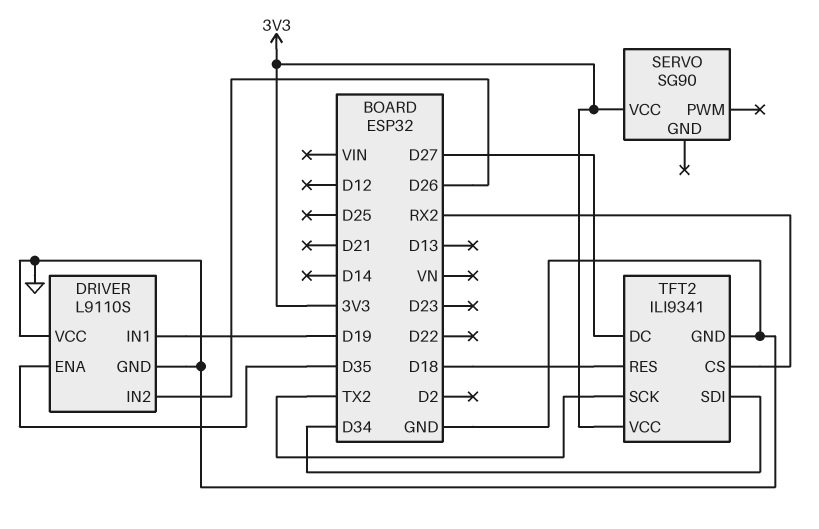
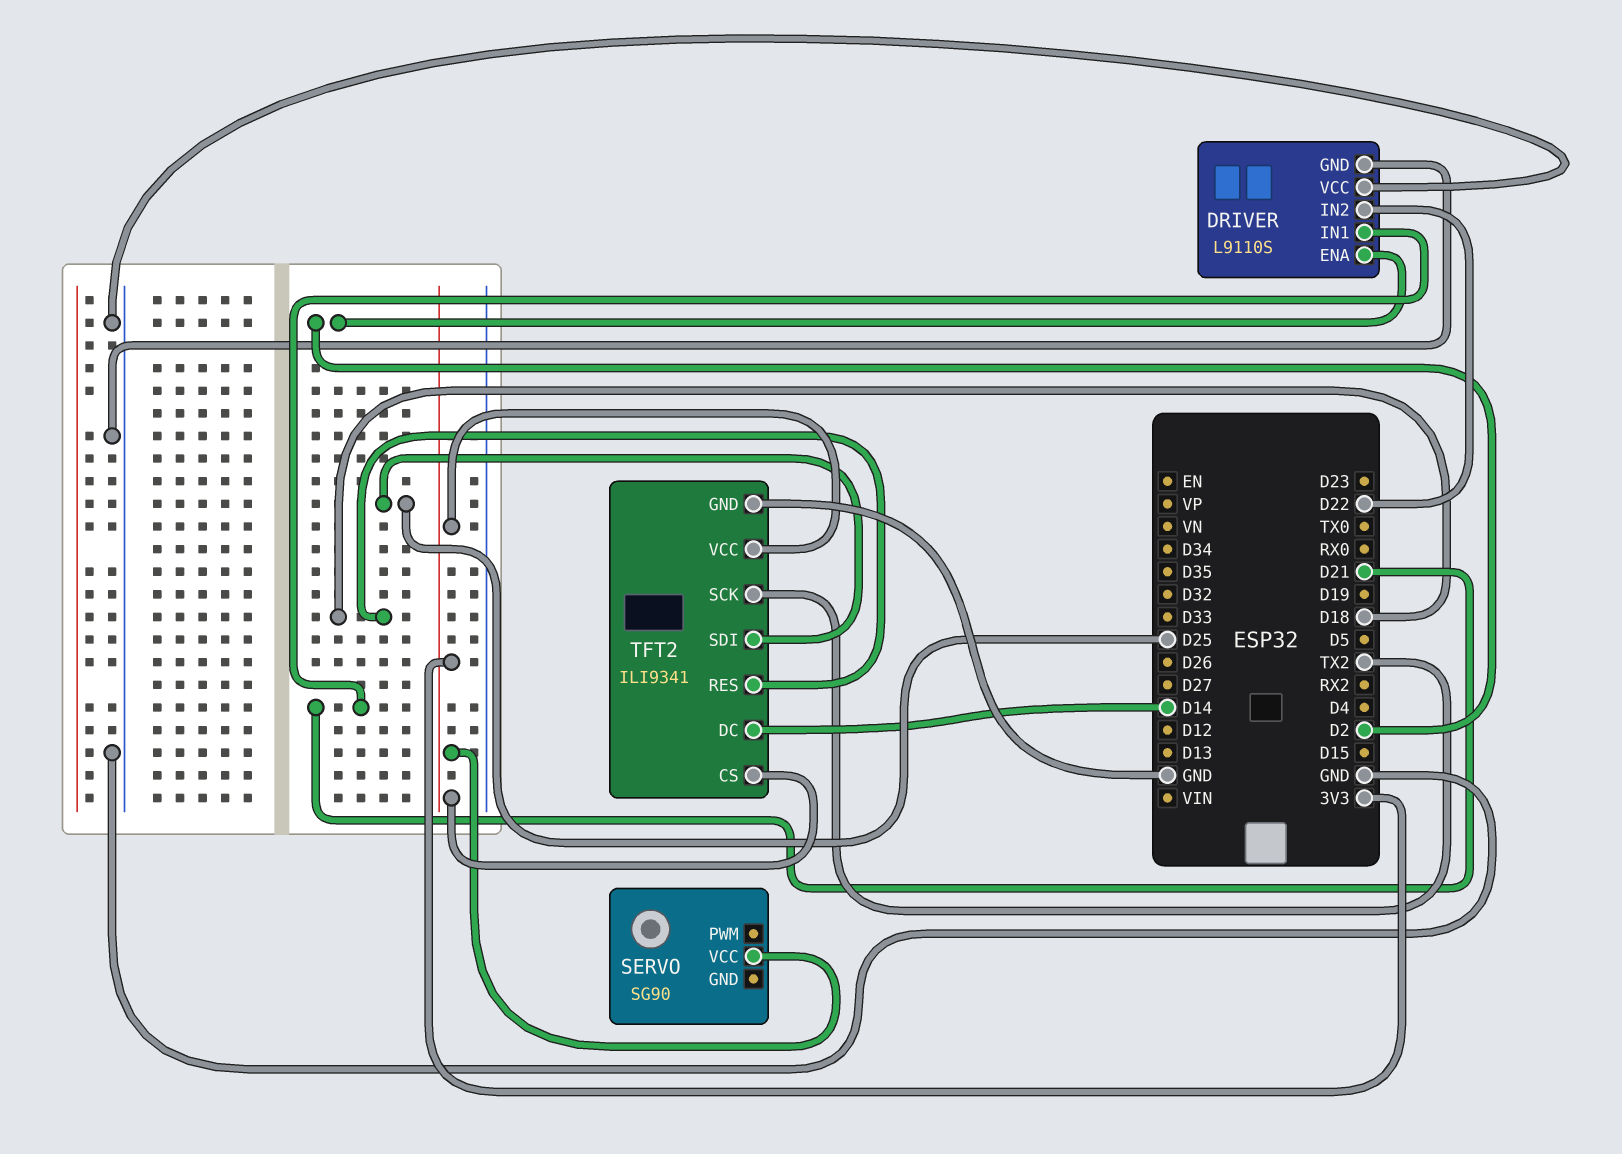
DRIVER pin ENA: D35 -> D2
DRIVER pin IN1: D19 -> D21
DRIVER pin IN2: D26 -> D22
TFT2 pin CS: RX2 -> 3V3
TFT2 pin DC: D27 -> D14
TFT2 pin SDI: D34 -> D25

